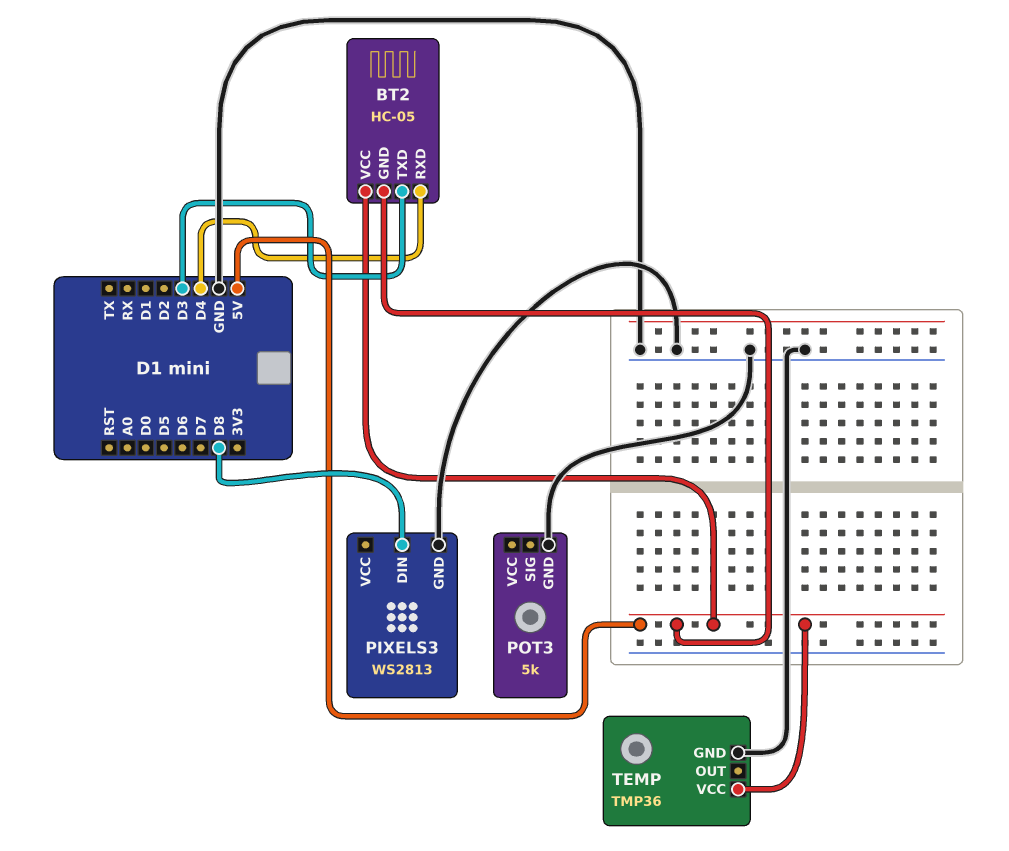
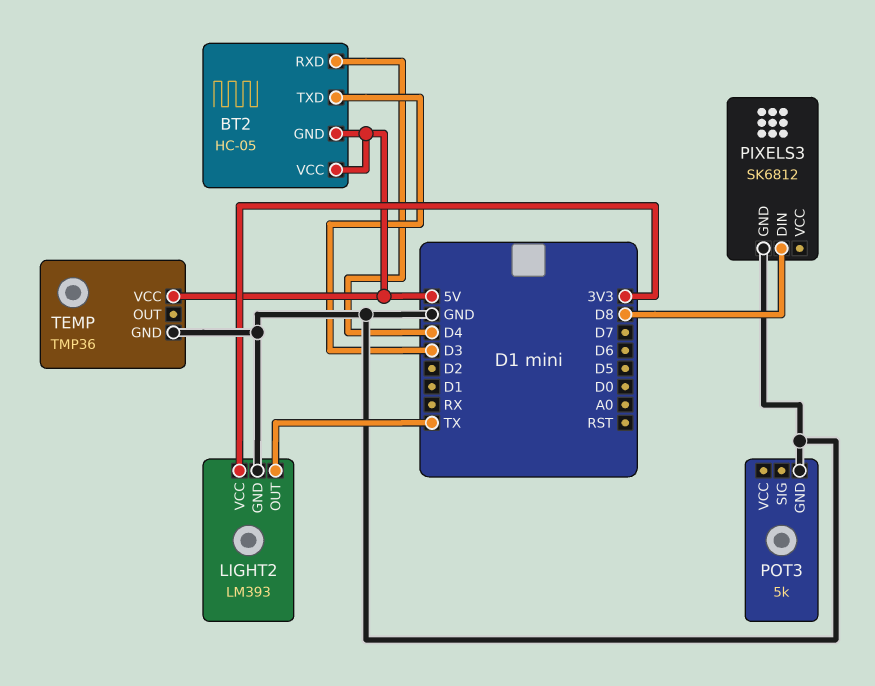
LIGHT2: none -> LM393
LIGHT2 pin GND: none -> GND
LIGHT2 pin OUT: none -> TX
LIGHT2 pin VCC: none -> 3V3
PIXELS3: WS2813 -> SK6812

